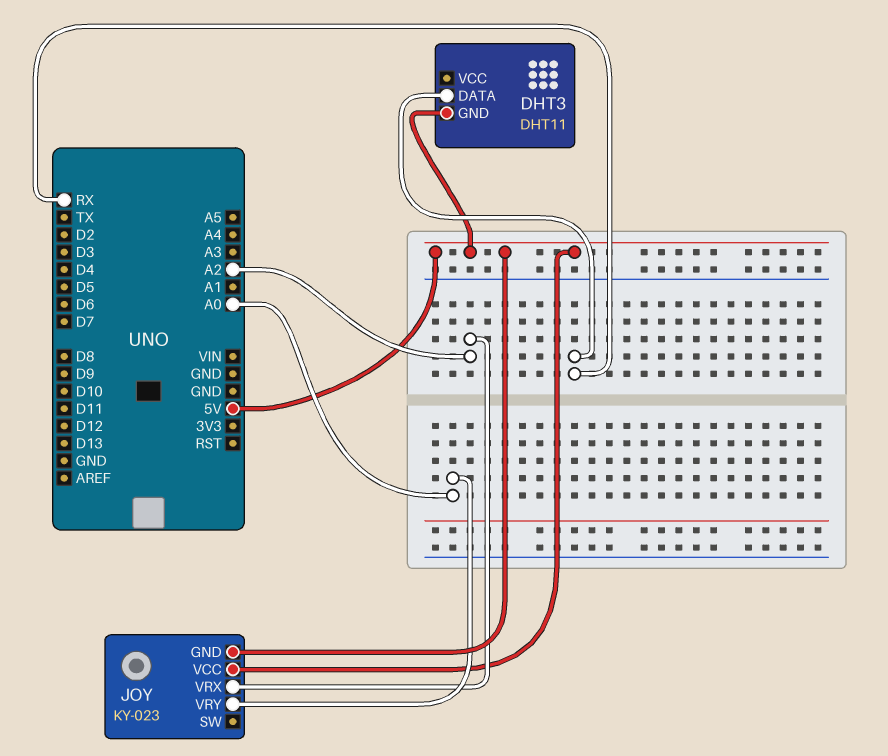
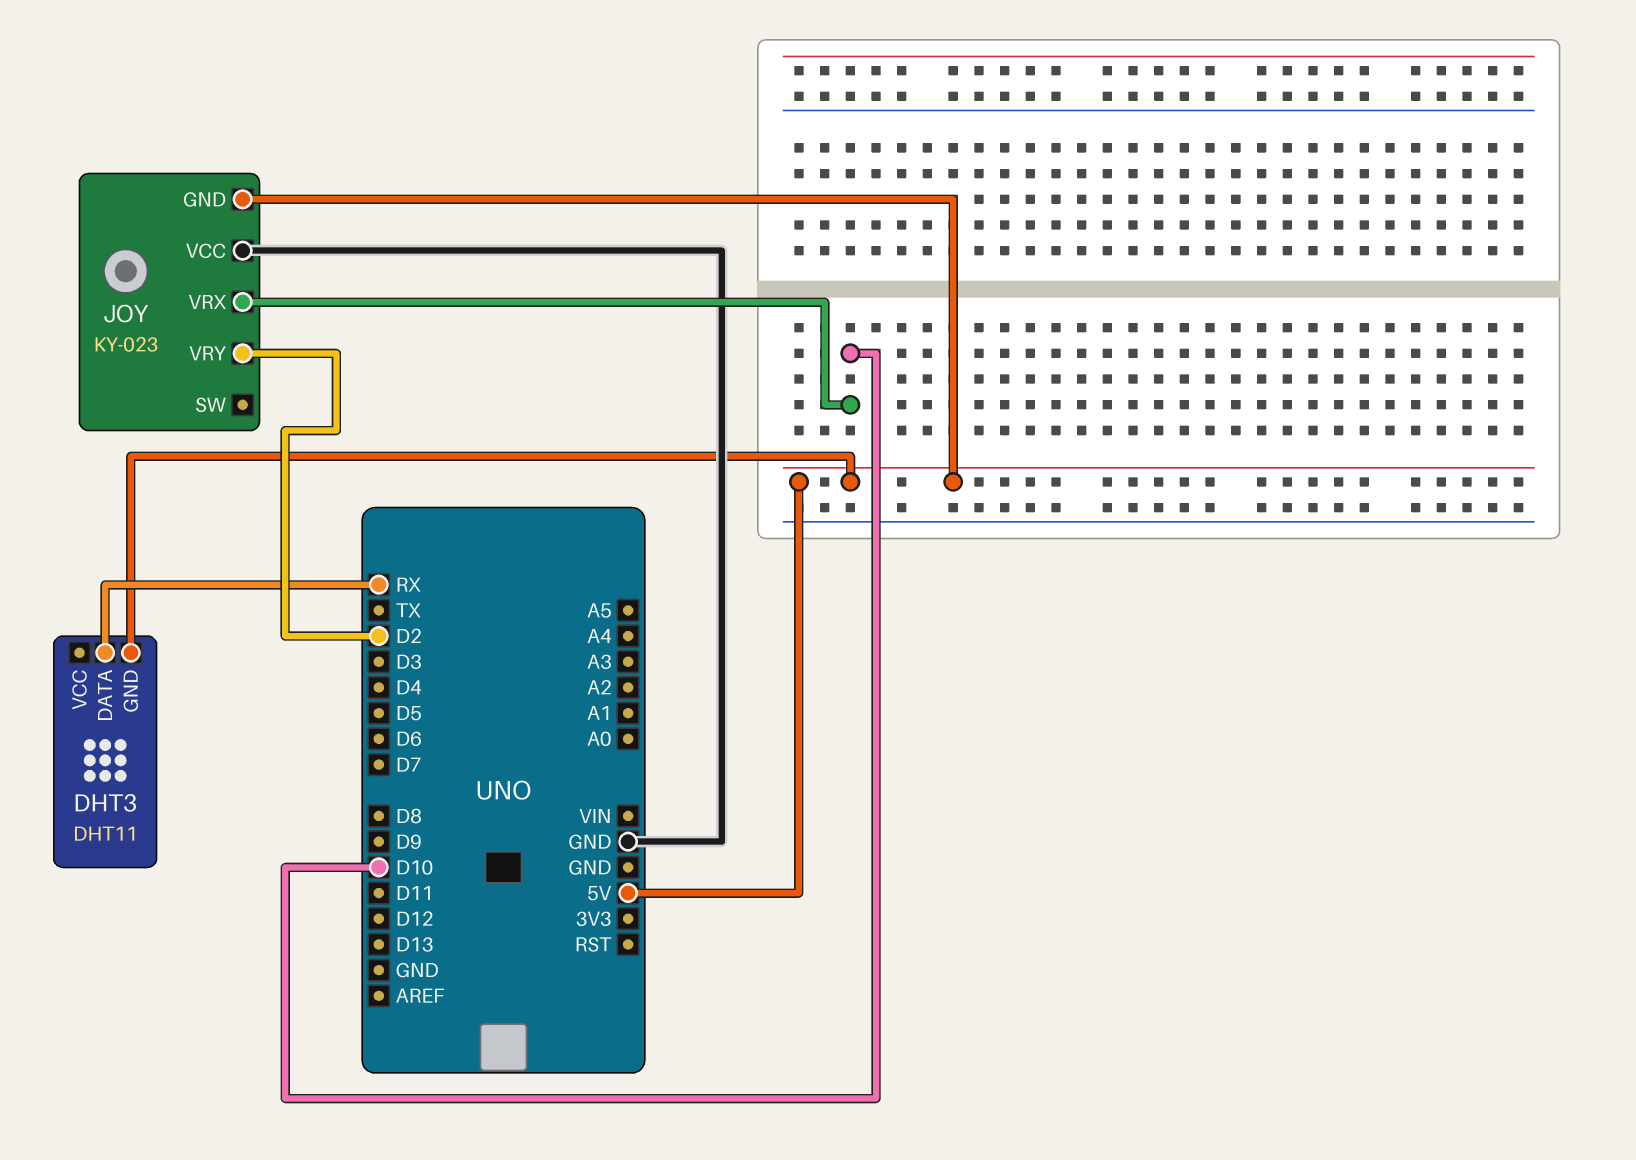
JOY pin VCC: 5V -> GND
JOY pin VRX: A2 -> D10
JOY pin VRY: A0 -> D2

